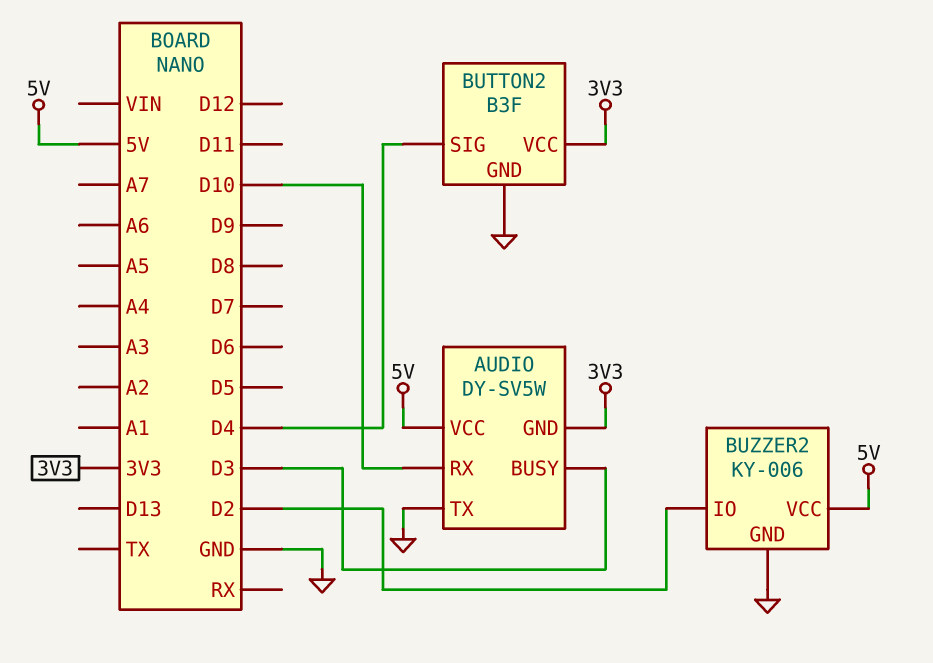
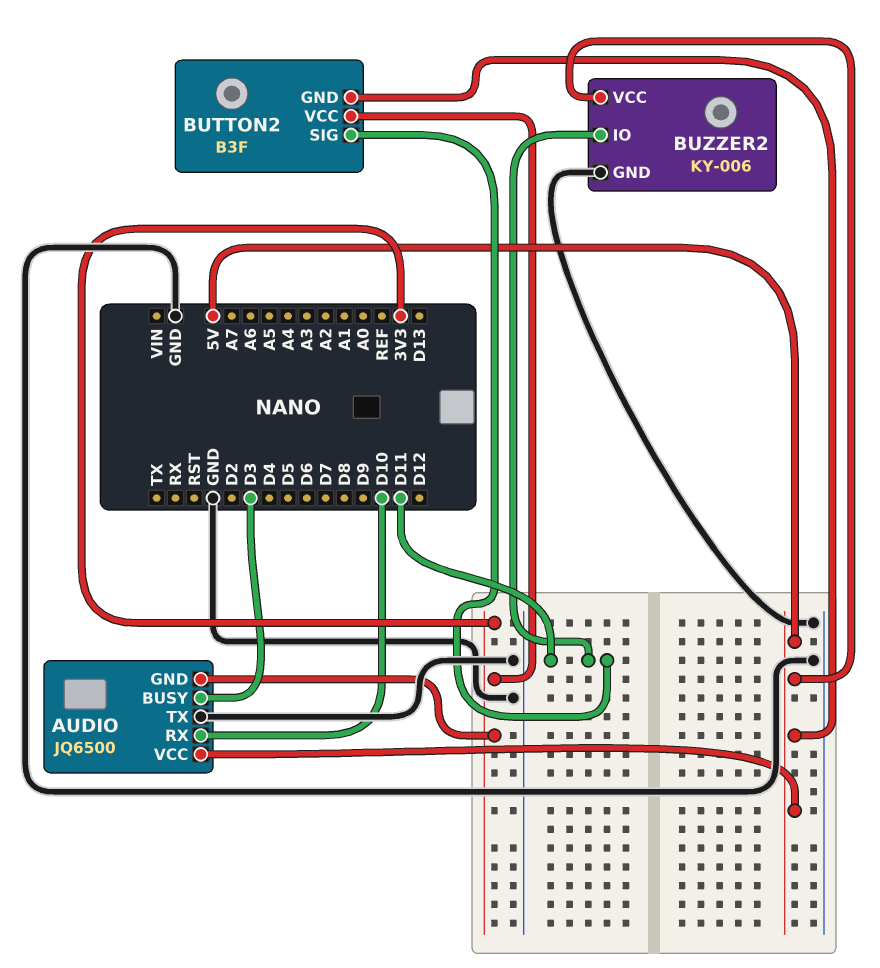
AUDIO: DY-SV5W -> JQ6500
BUTTON2 pin GND: GND -> 5V
BUTTON2 pin SIG: D4 -> D11
BUZZER2 pin IO: D2 -> D11

